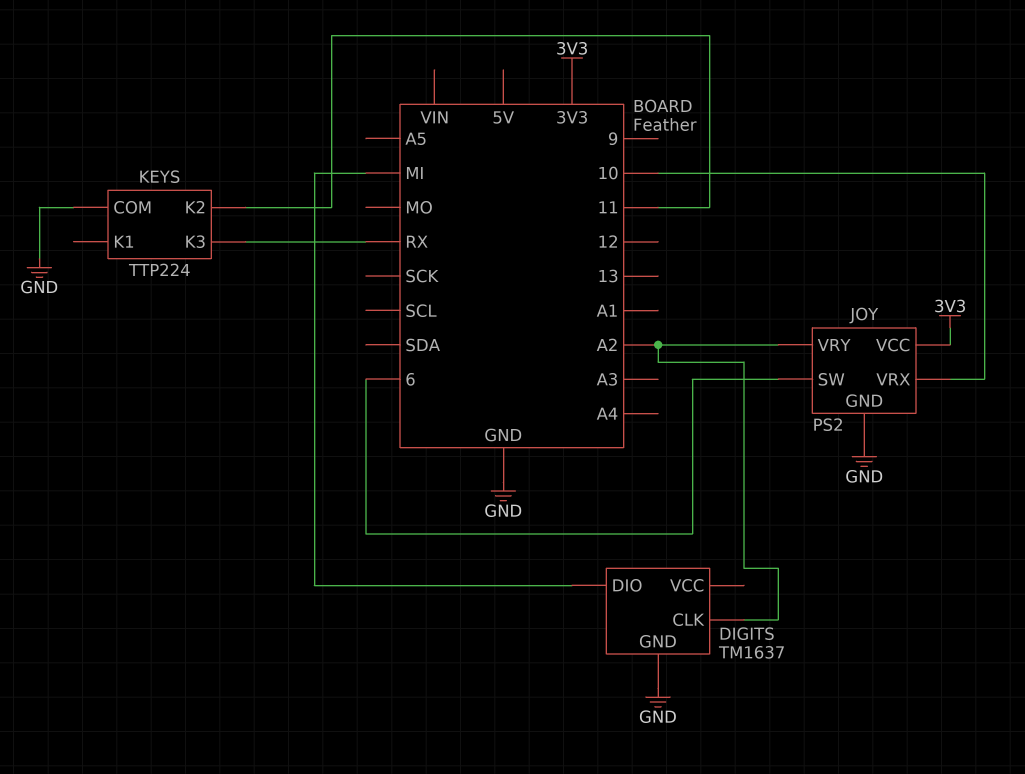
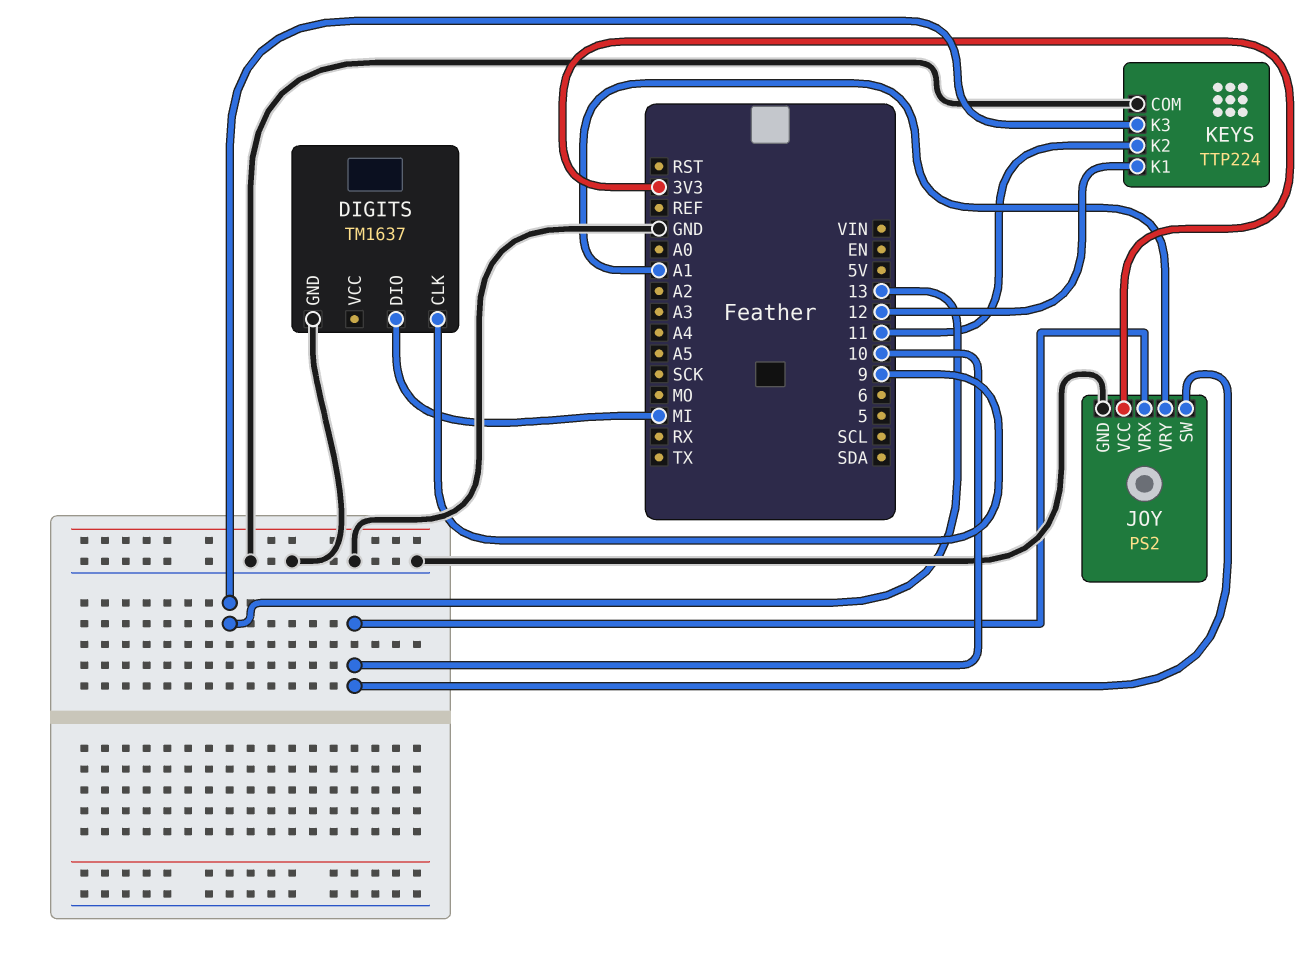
DIGITS pin CLK: A2 -> 9
JOY pin SW: 6 -> 10
JOY pin VRY: A2 -> A1
KEYS pin K1: none -> 12
KEYS pin K3: RX -> 13

